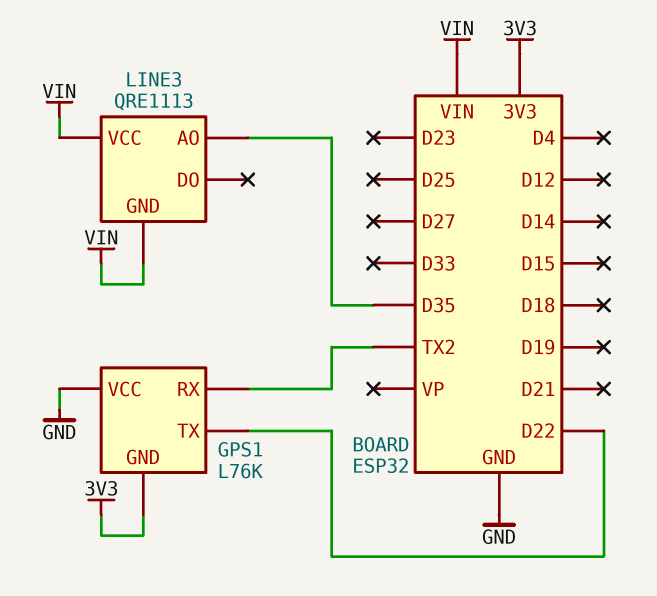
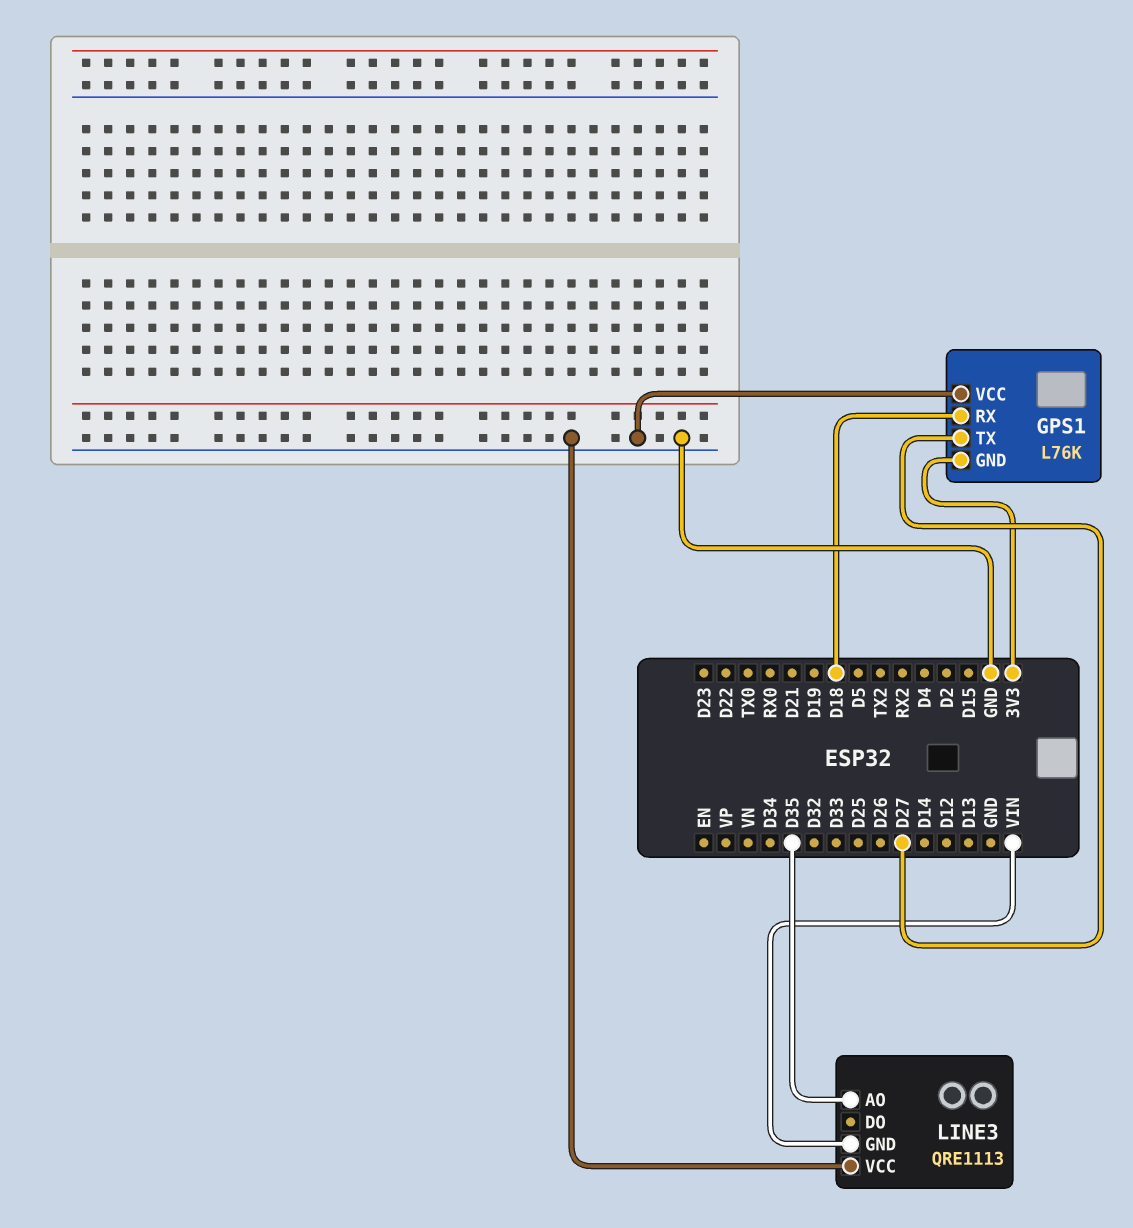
GPS1 pin RX: TX2 -> D18
GPS1 pin TX: D22 -> D27
LINE3 pin VCC: VIN -> GND

